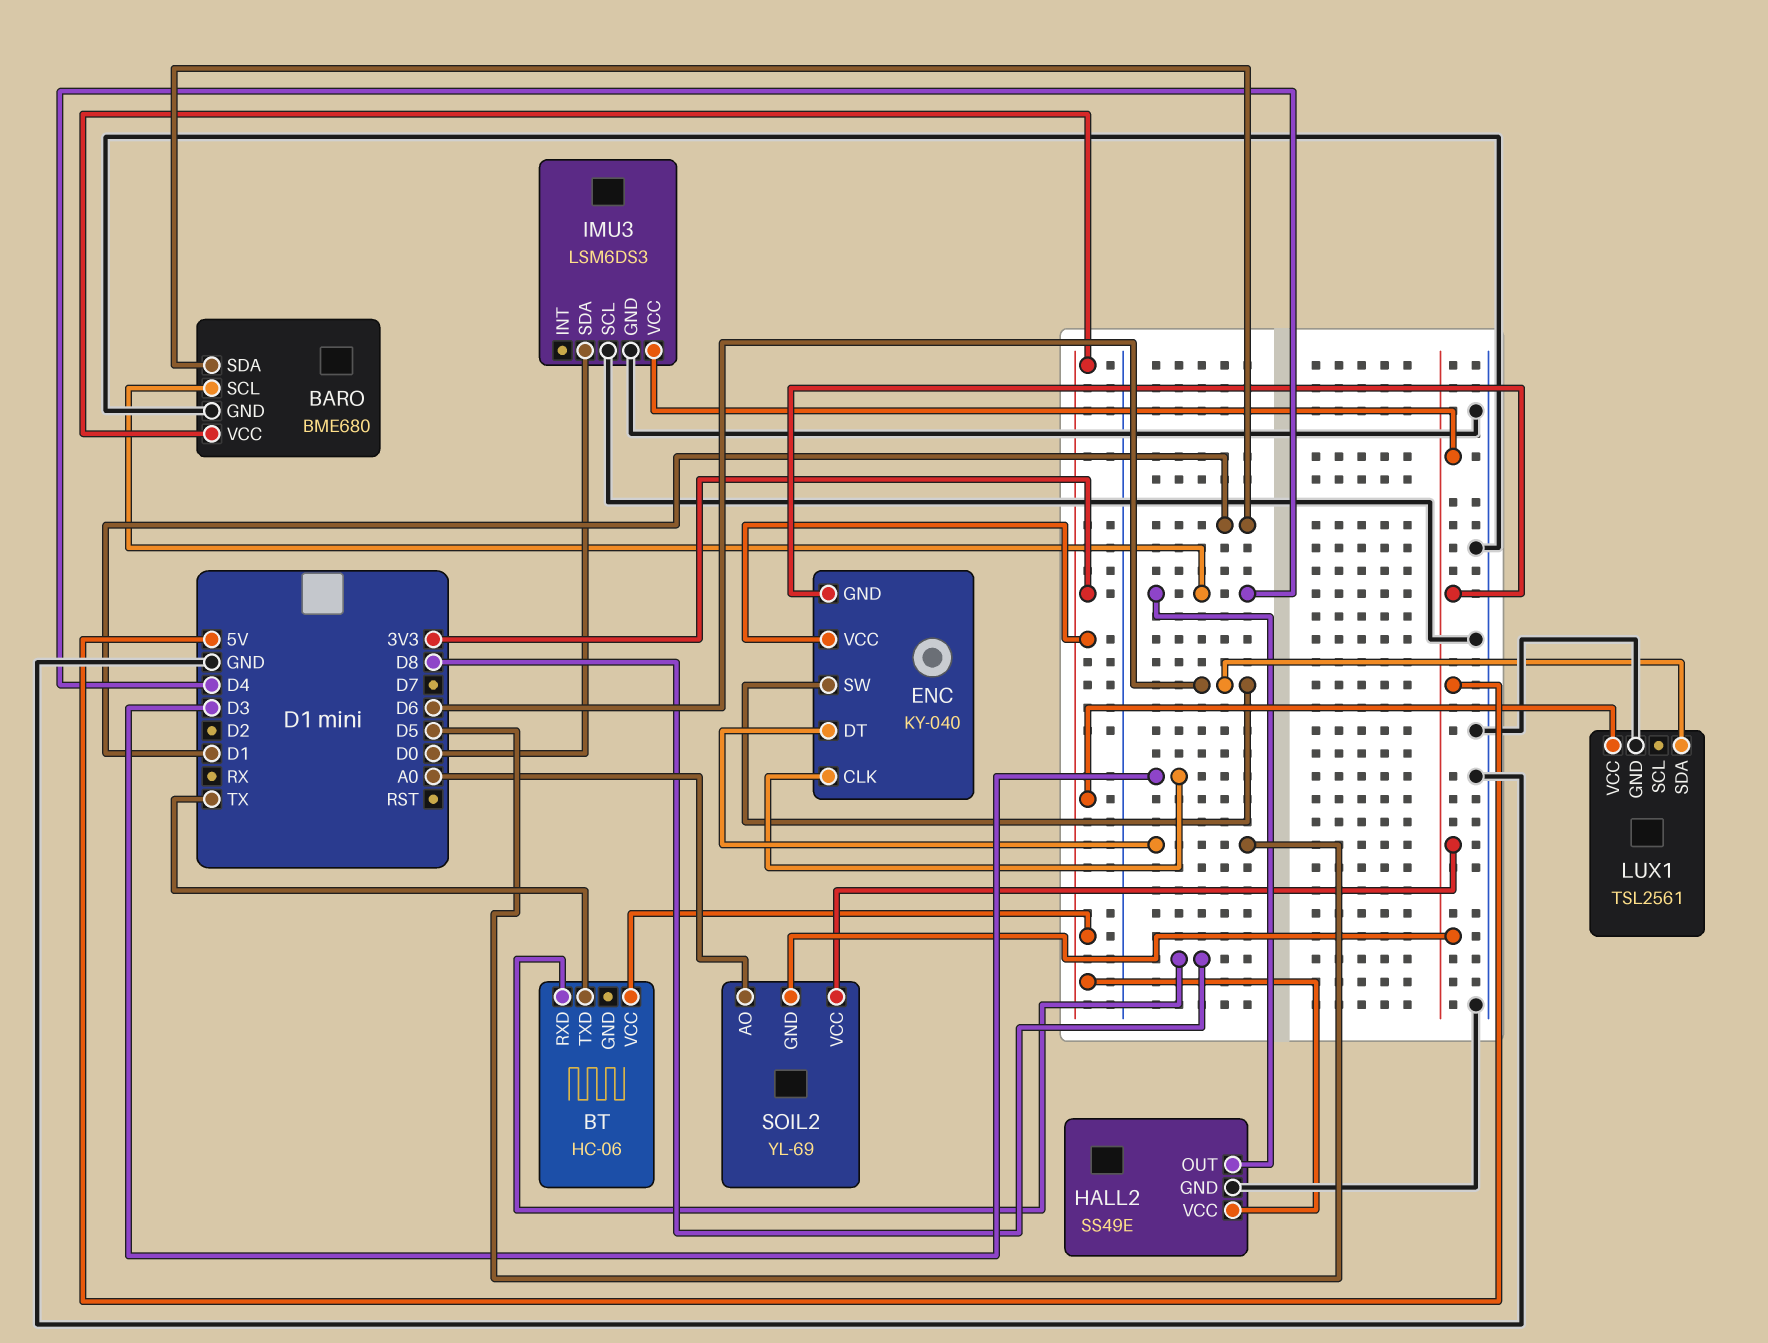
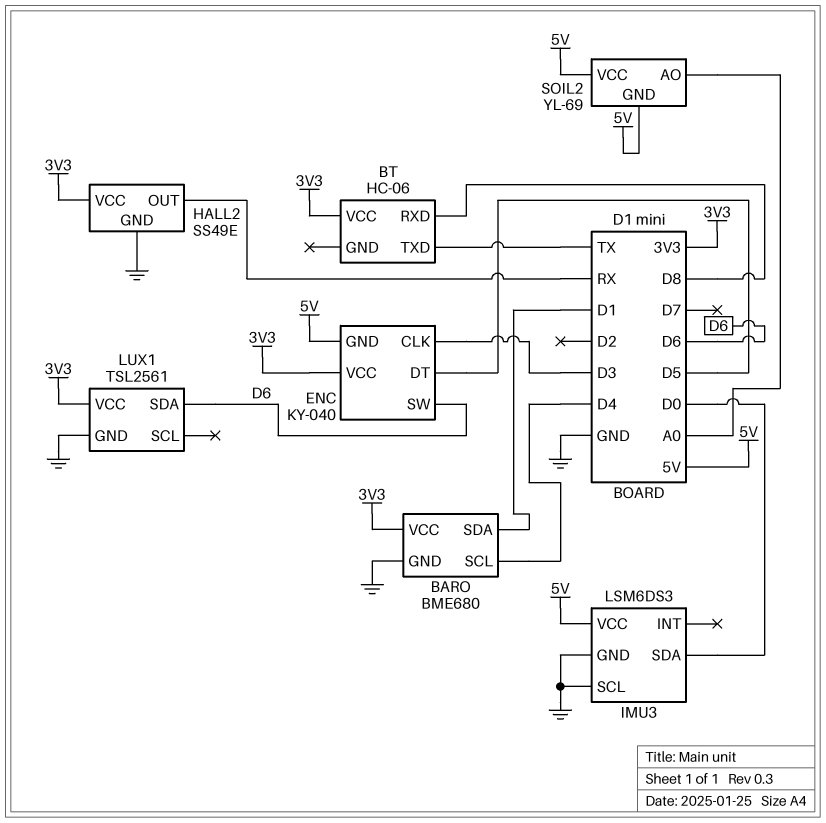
HALL2 pin OUT: D4 -> RX

